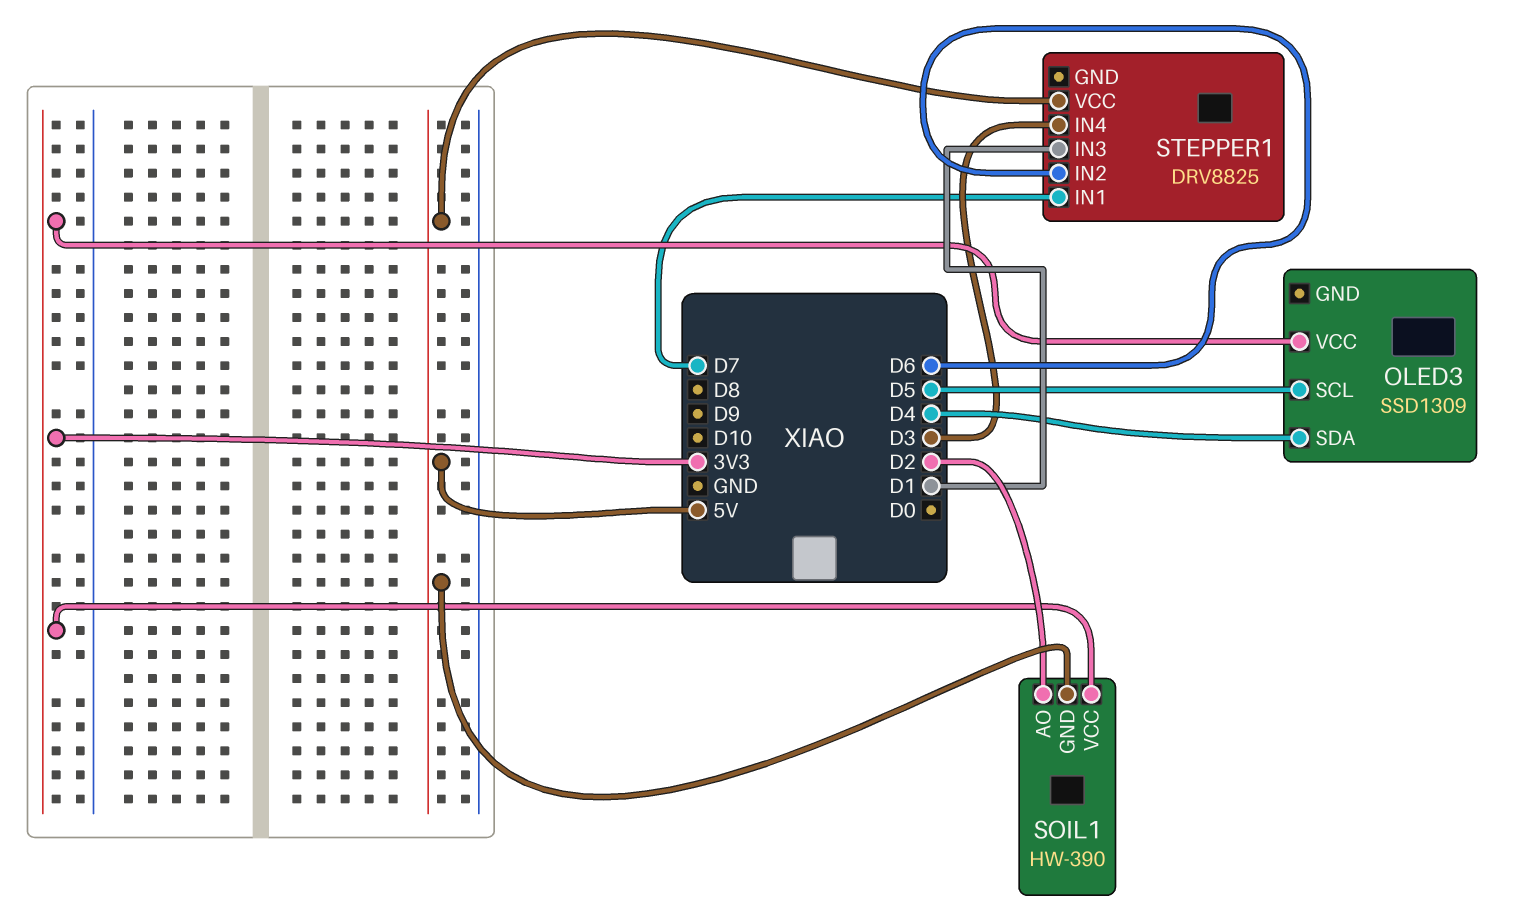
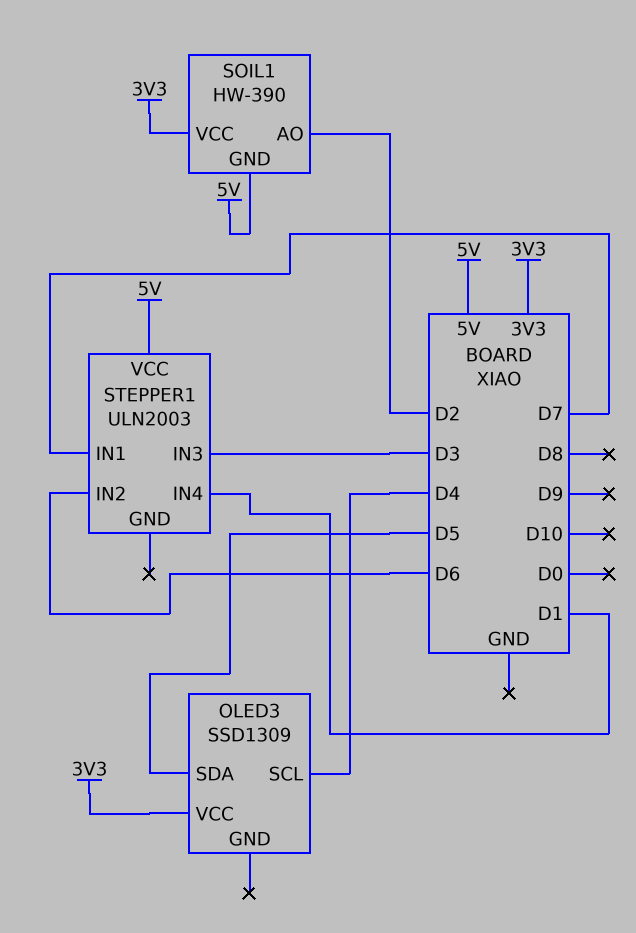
OLED3 pin SCL: D5 -> D4
OLED3 pin SDA: D4 -> D5
STEPPER1: DRV8825 -> ULN2003
STEPPER1 pin IN3: D1 -> D3
STEPPER1 pin IN4: D3 -> D1

